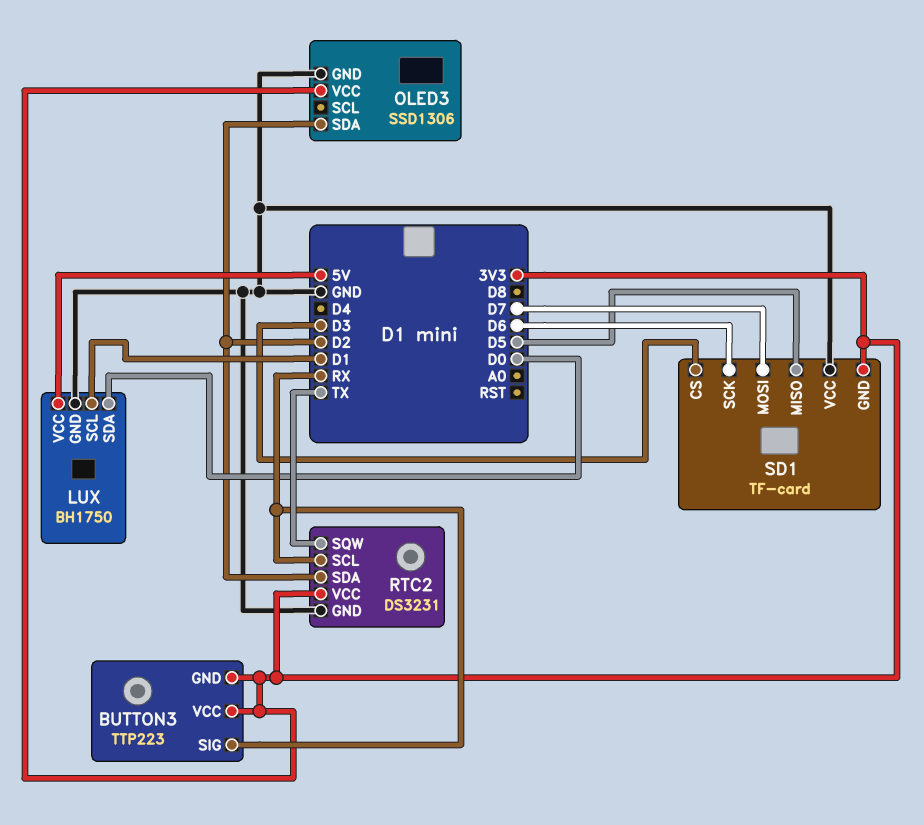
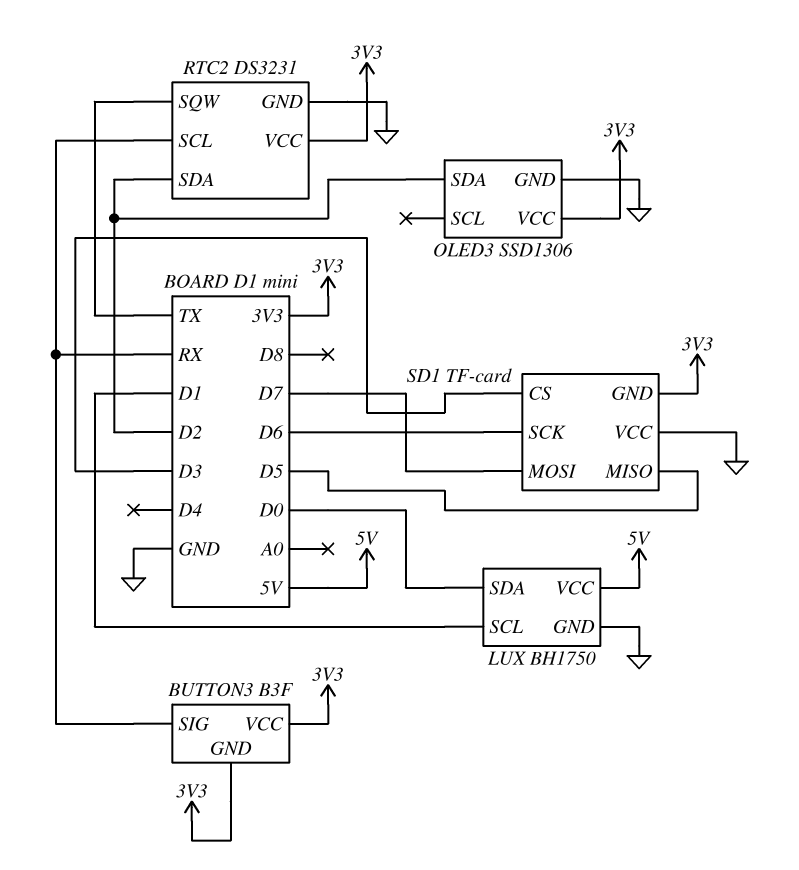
BUTTON3: TTP223 -> B3F

